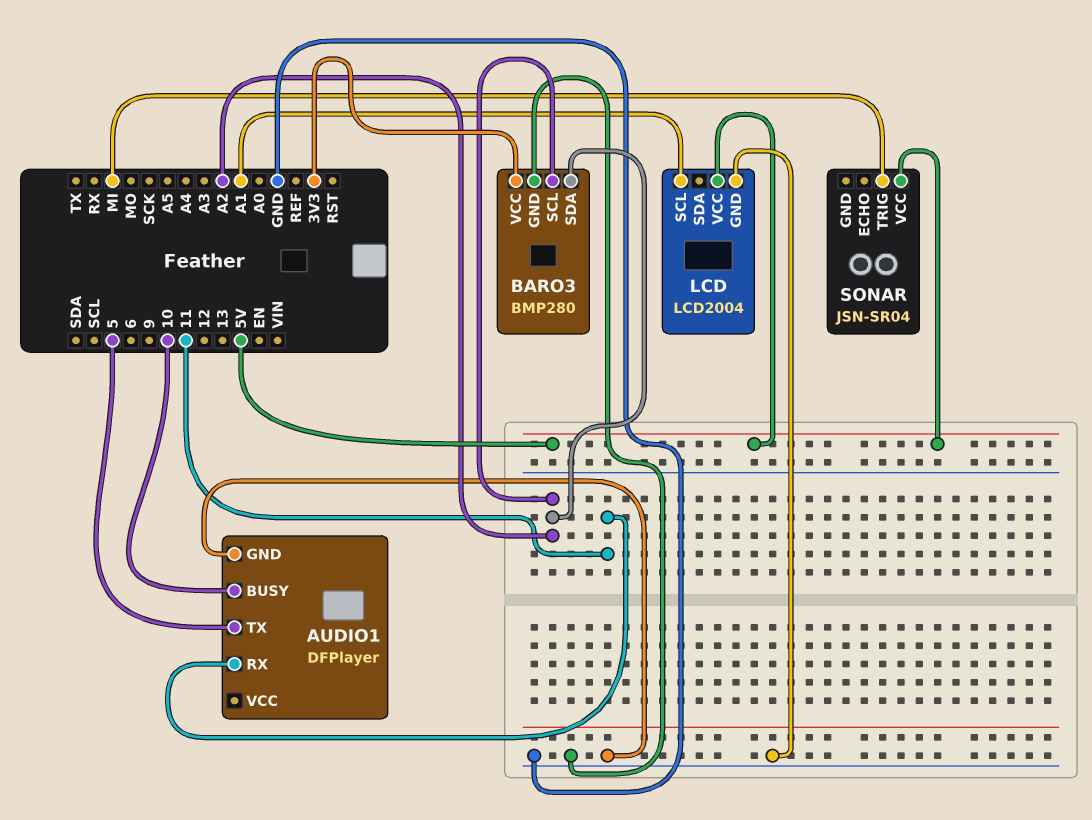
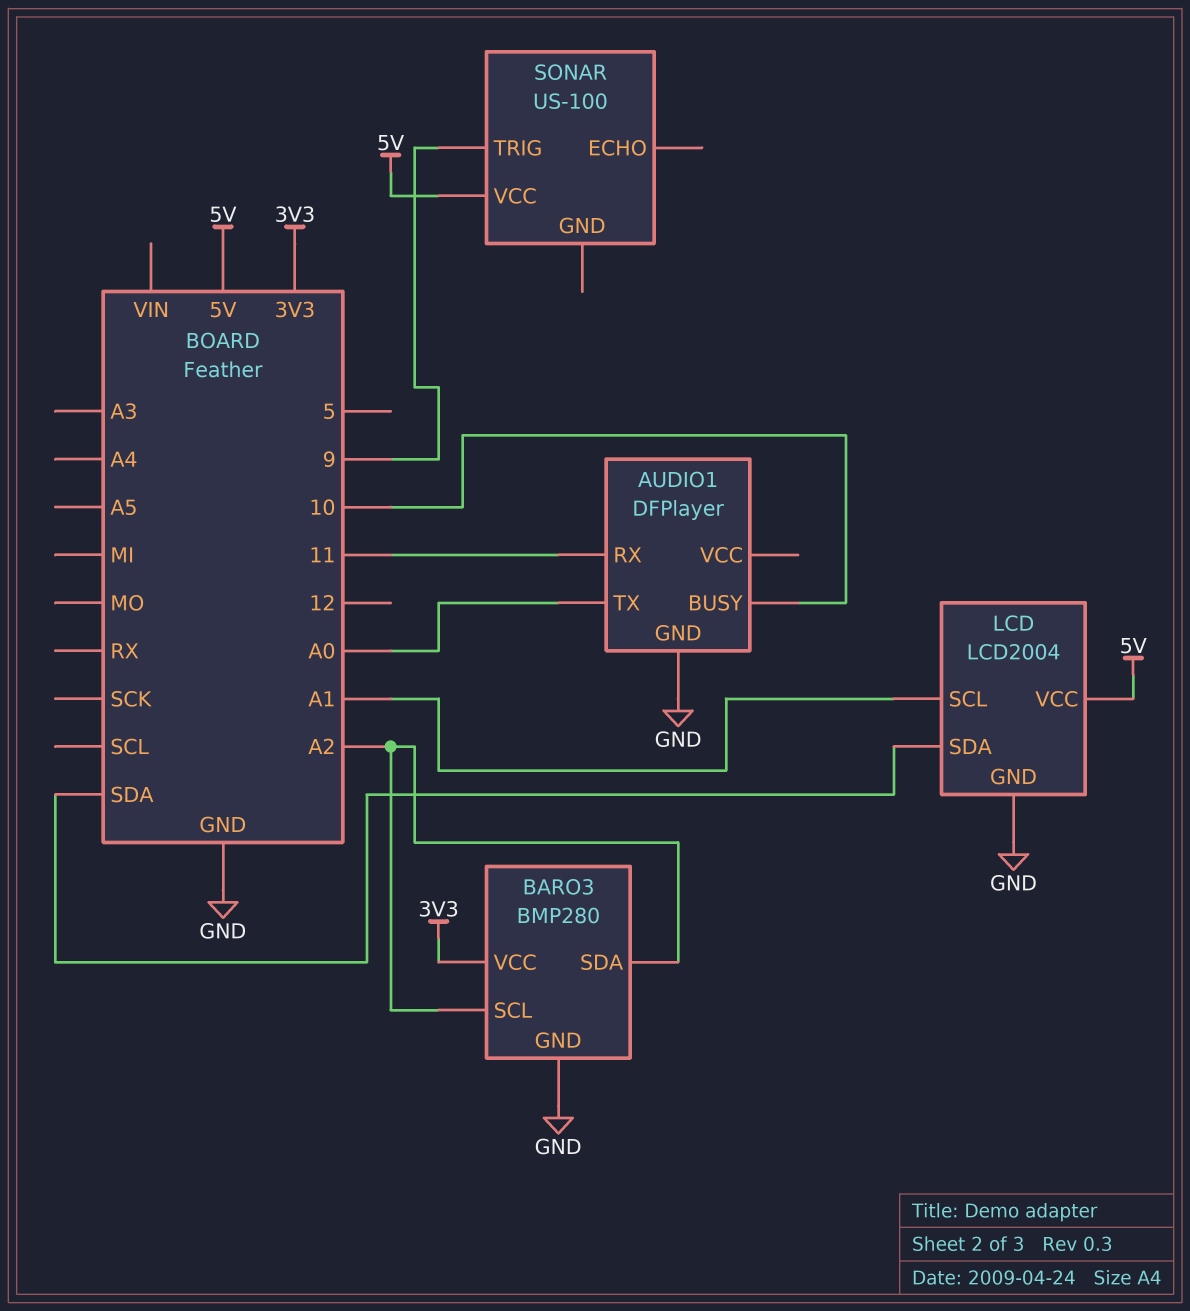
AUDIO1 pin TX: 5 -> A0
LCD pin SDA: none -> SDA
SONAR: JSN-SR04 -> US-100
SONAR pin TRIG: MI -> 9

